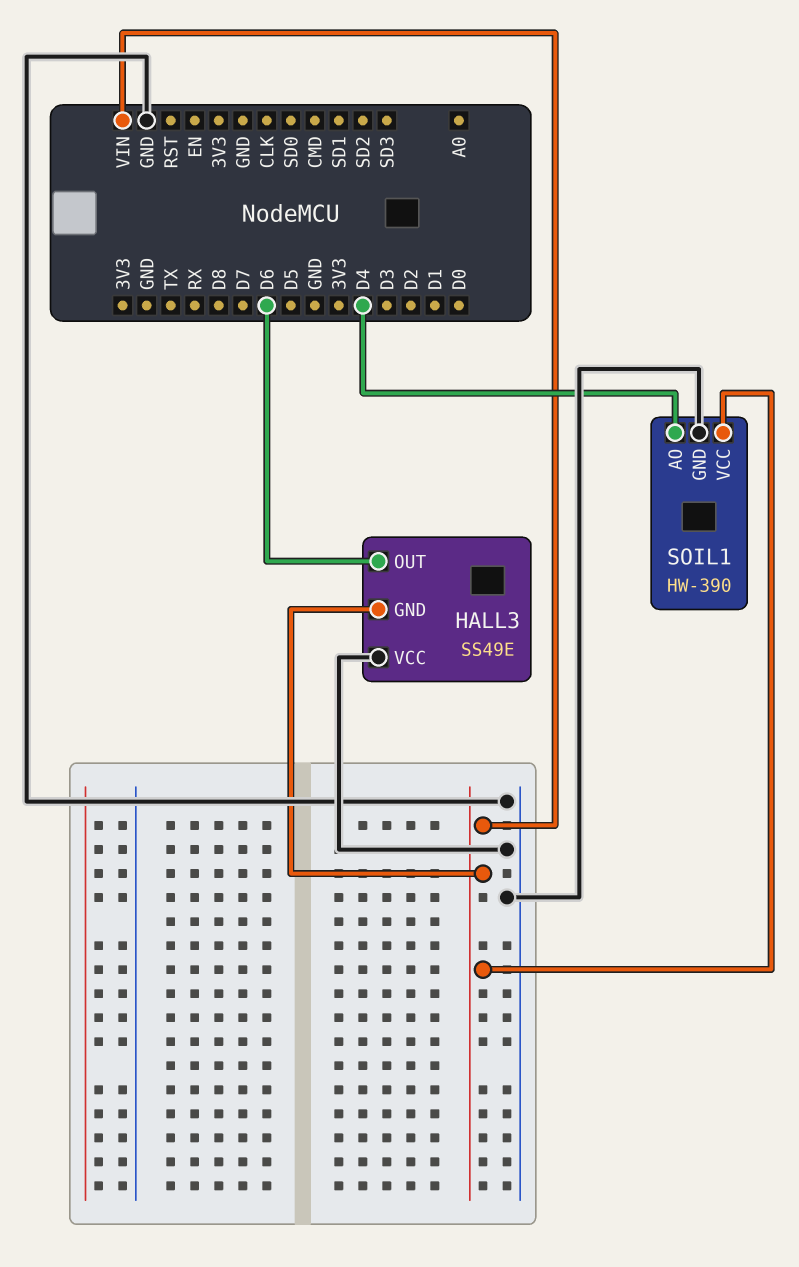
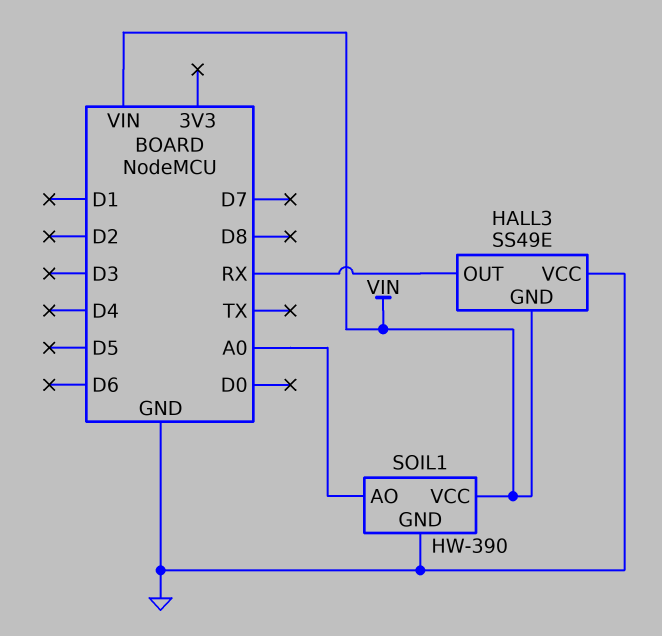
HALL3 pin OUT: D6 -> RX
SOIL1 pin AO: D4 -> A0

